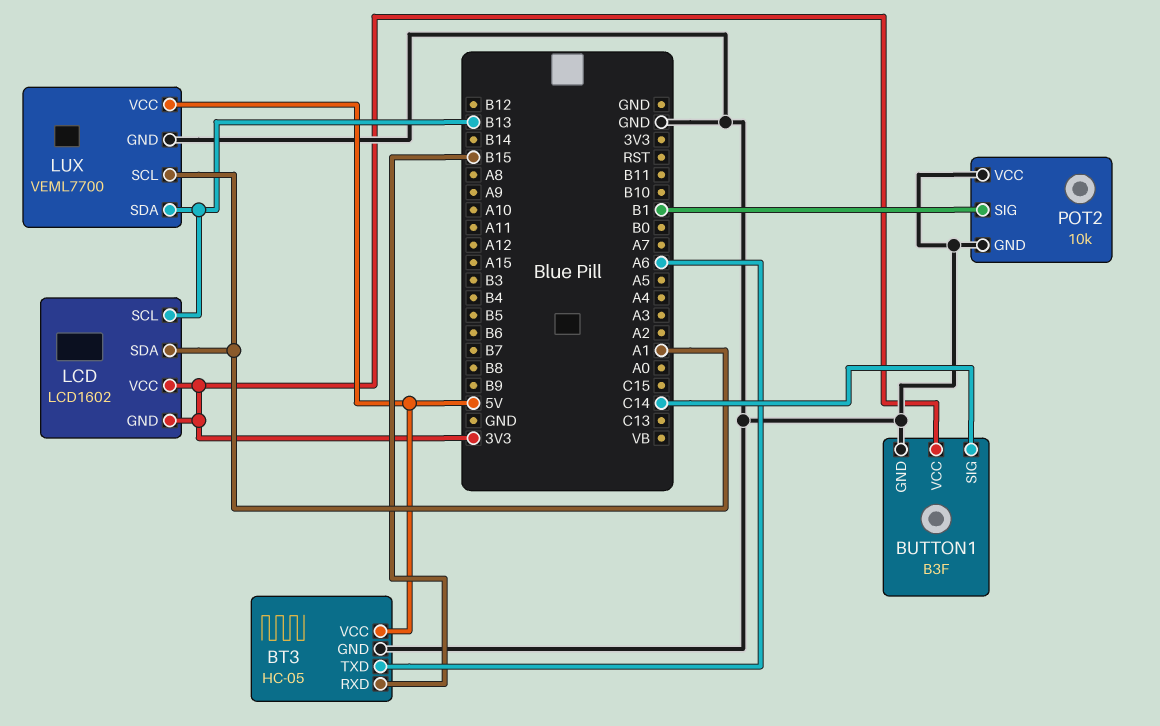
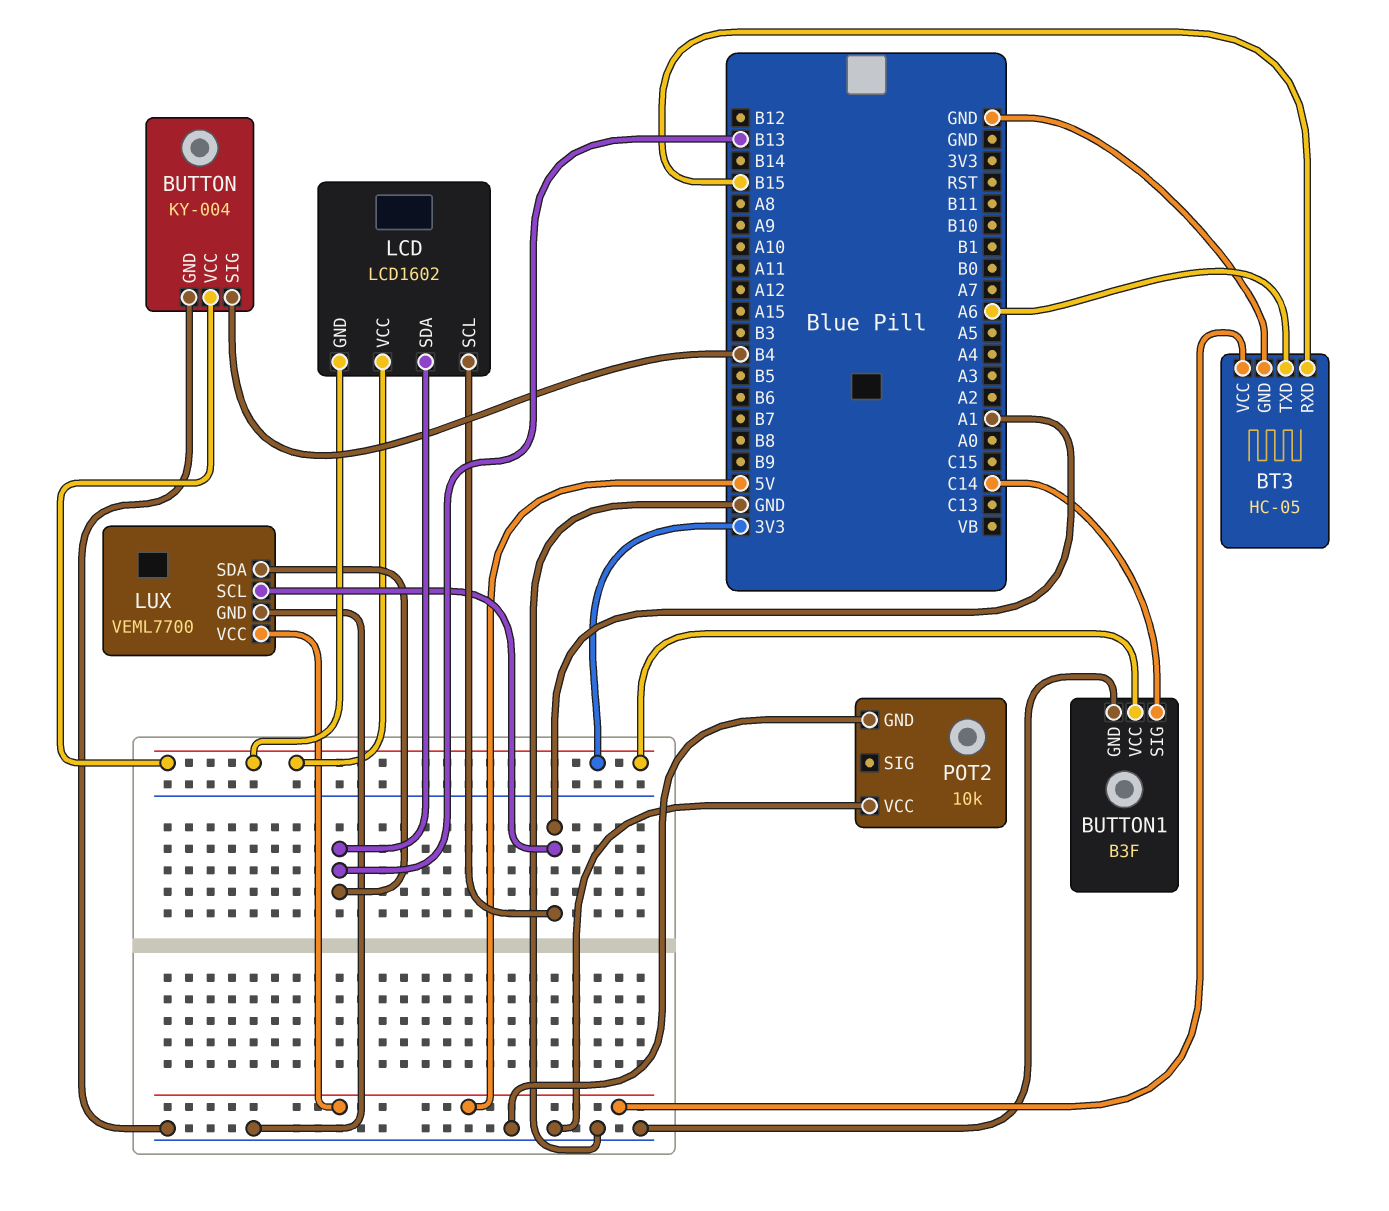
BUTTON: none -> KY-004
BUTTON pin GND: none -> GND
BUTTON pin SIG: none -> B4
BUTTON pin VCC: none -> 3V3
LCD pin SCL: B13 -> A1
LCD pin SDA: A1 -> B13
POT2 pin SIG: B1 -> none

